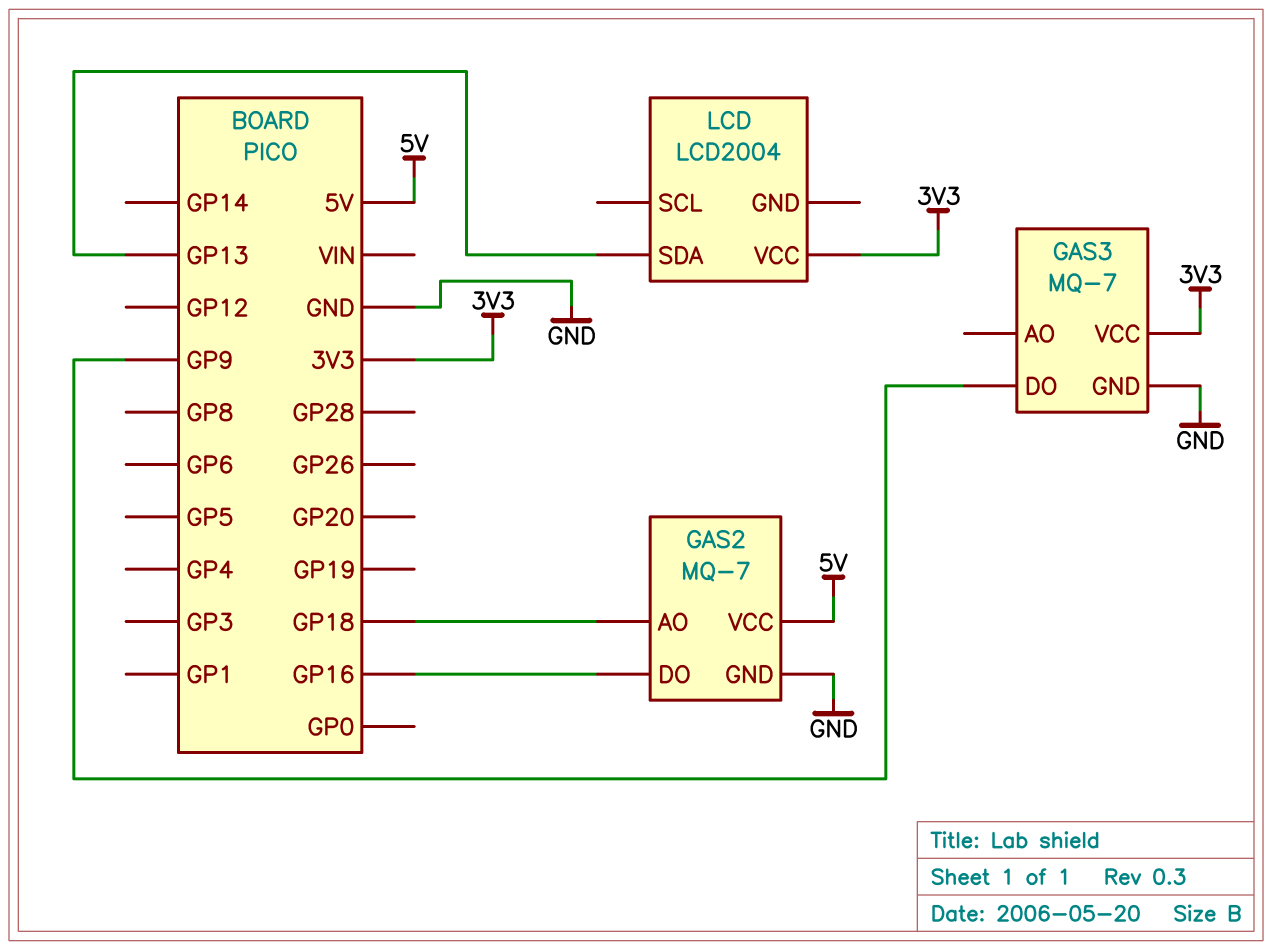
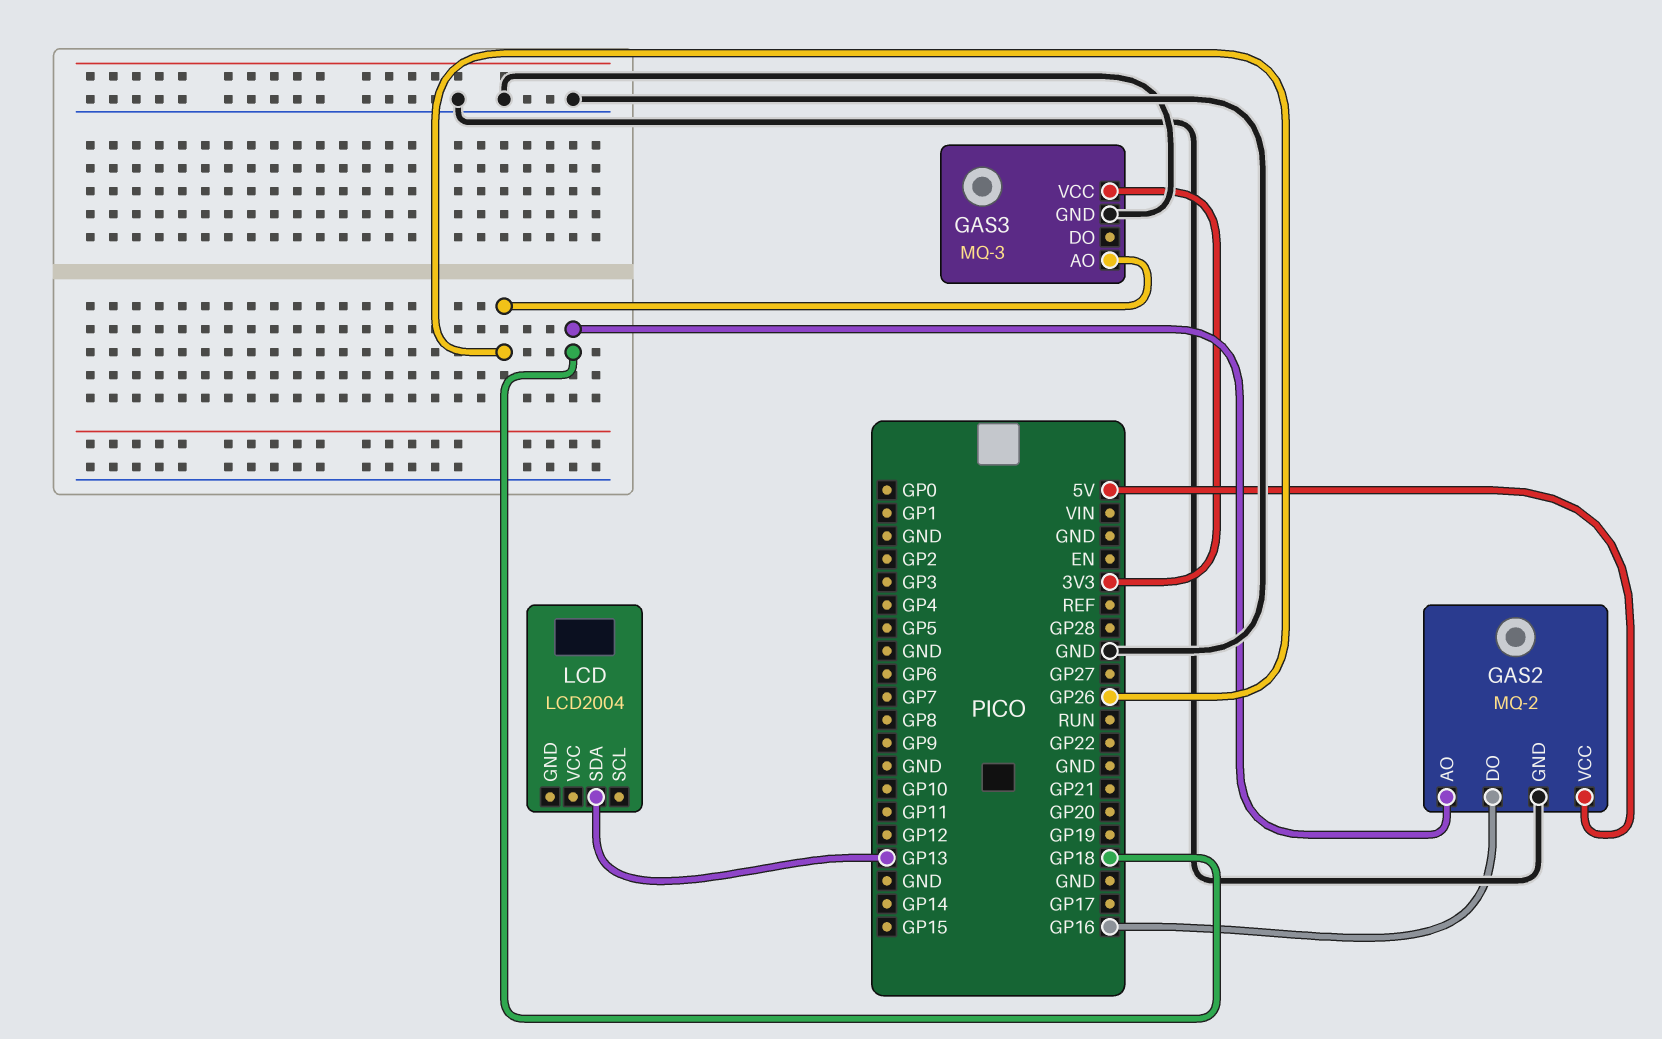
GAS2: MQ-7 -> MQ-2
GAS3: MQ-7 -> MQ-3
GAS3 pin AO: none -> GP26
GAS3 pin DO: GP9 -> none
LCD pin VCC: 3V3 -> none

